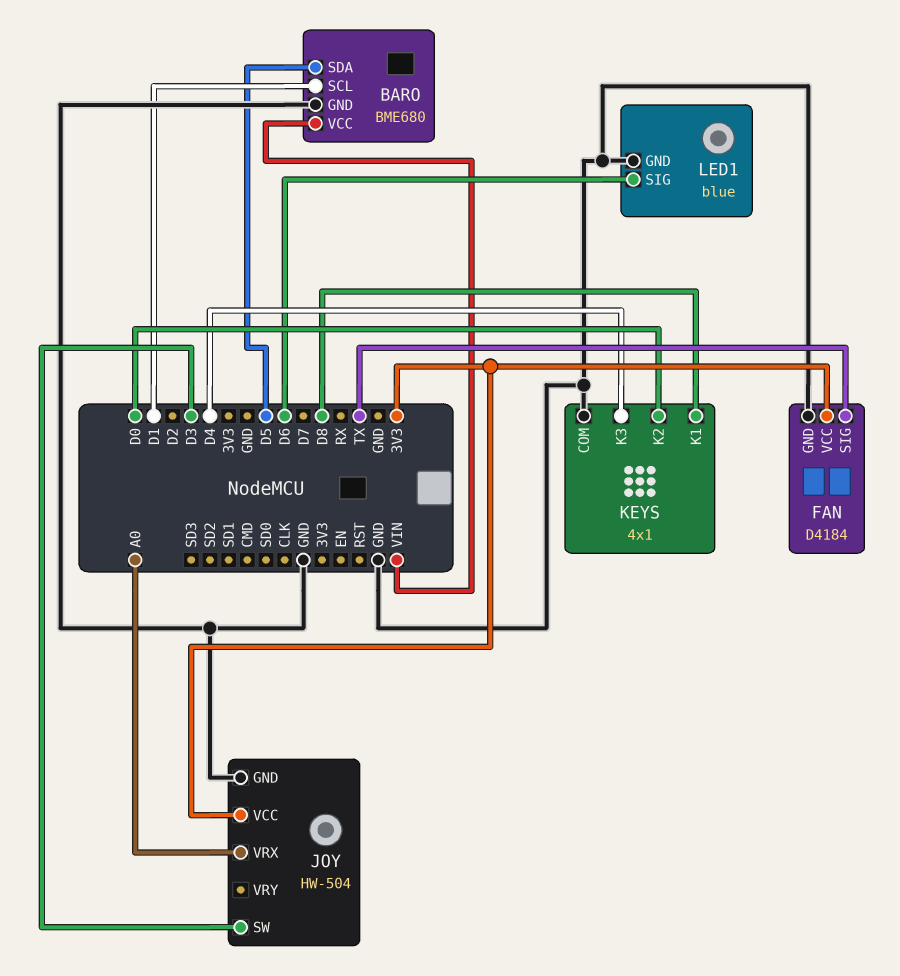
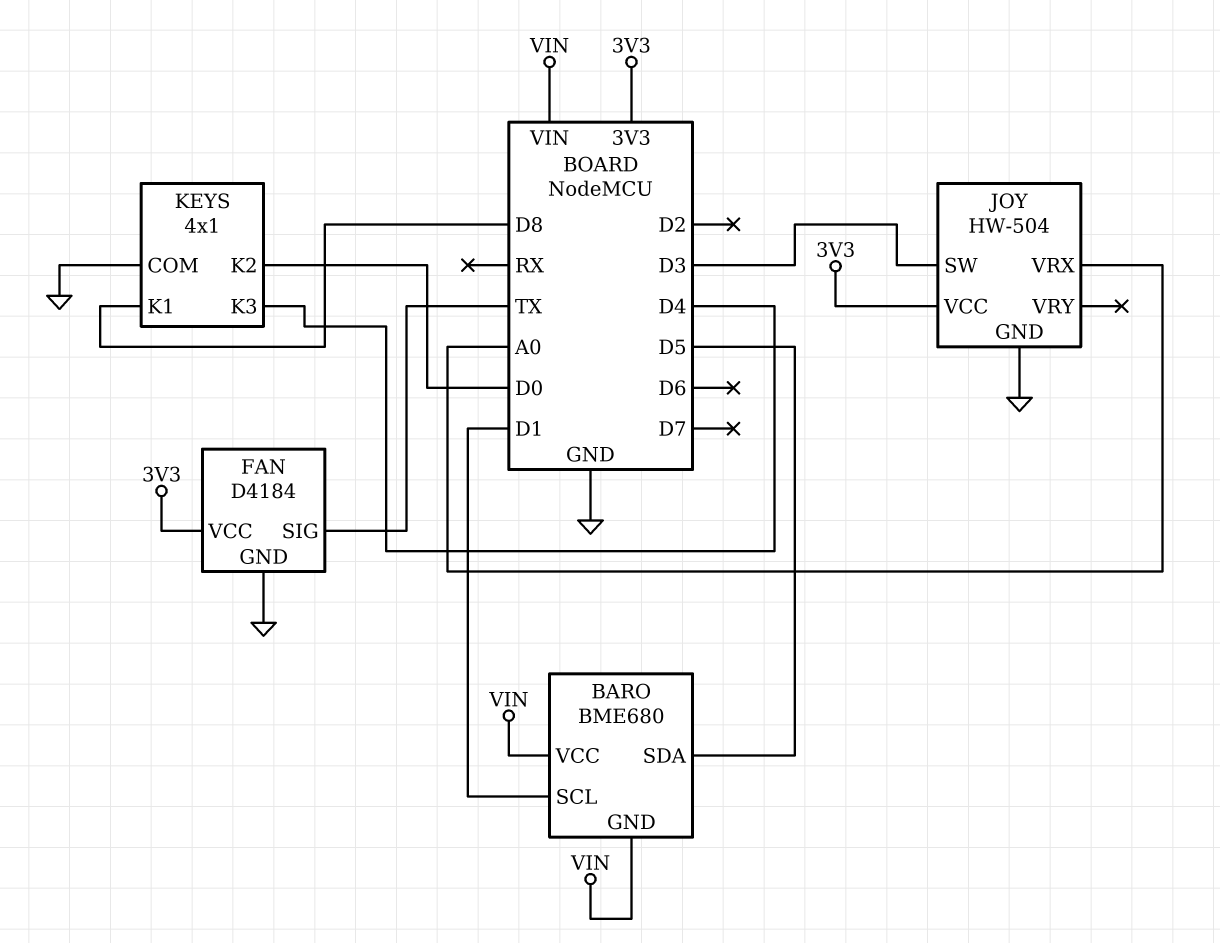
BARO pin GND: GND -> VIN
LED1: blue -> none
LED1 pin GND: GND -> none
LED1 pin SIG: D6 -> none

